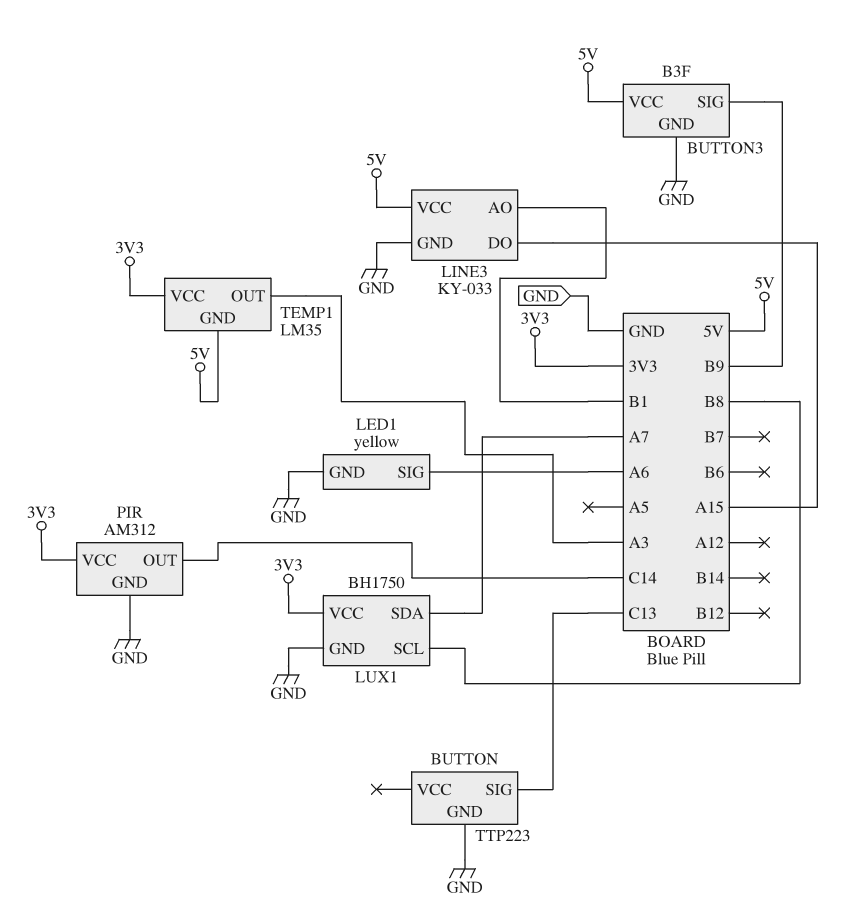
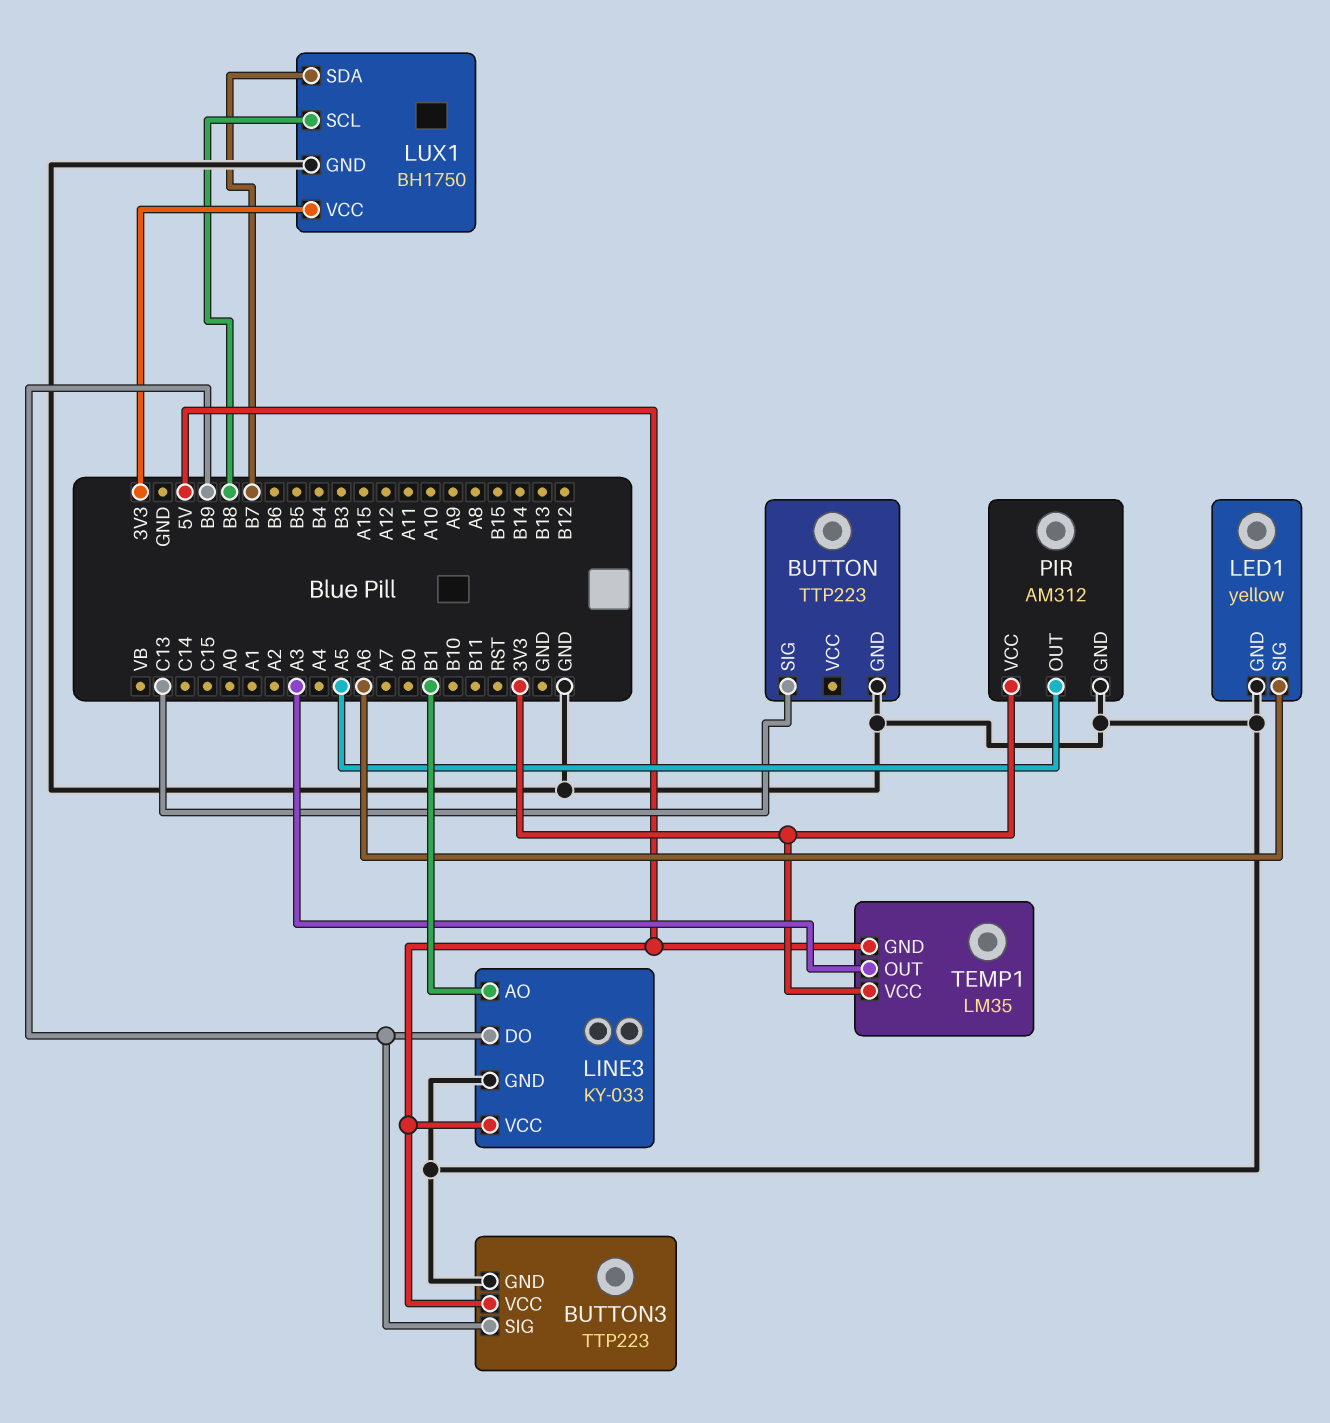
BUTTON3: B3F -> TTP223
LINE3 pin DO: A15 -> B9
LUX1 pin SDA: A7 -> B7
PIR pin OUT: C14 -> A5

